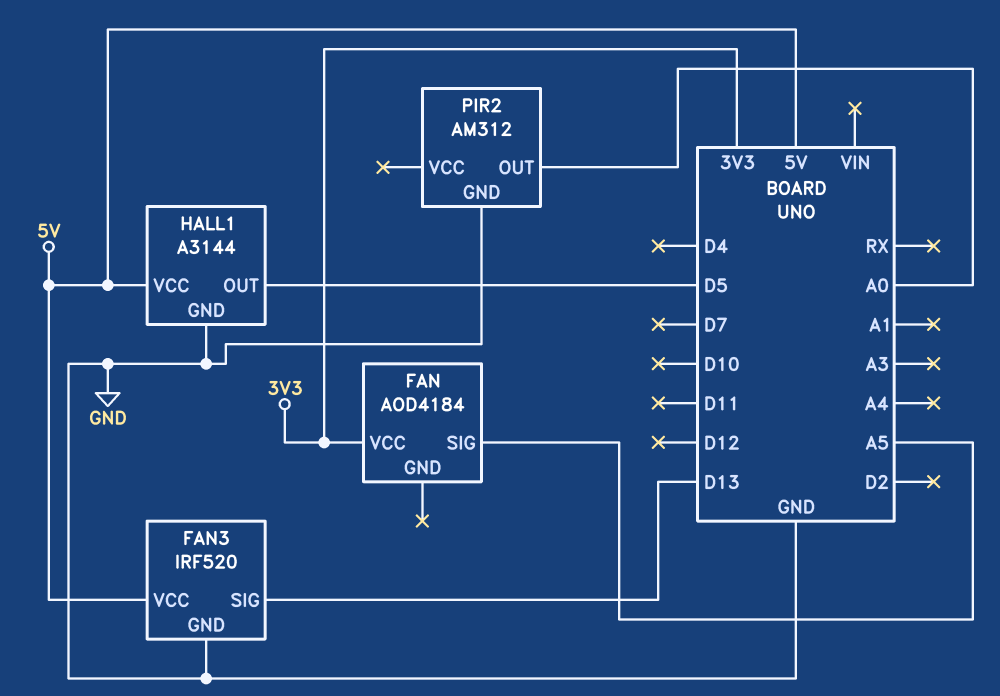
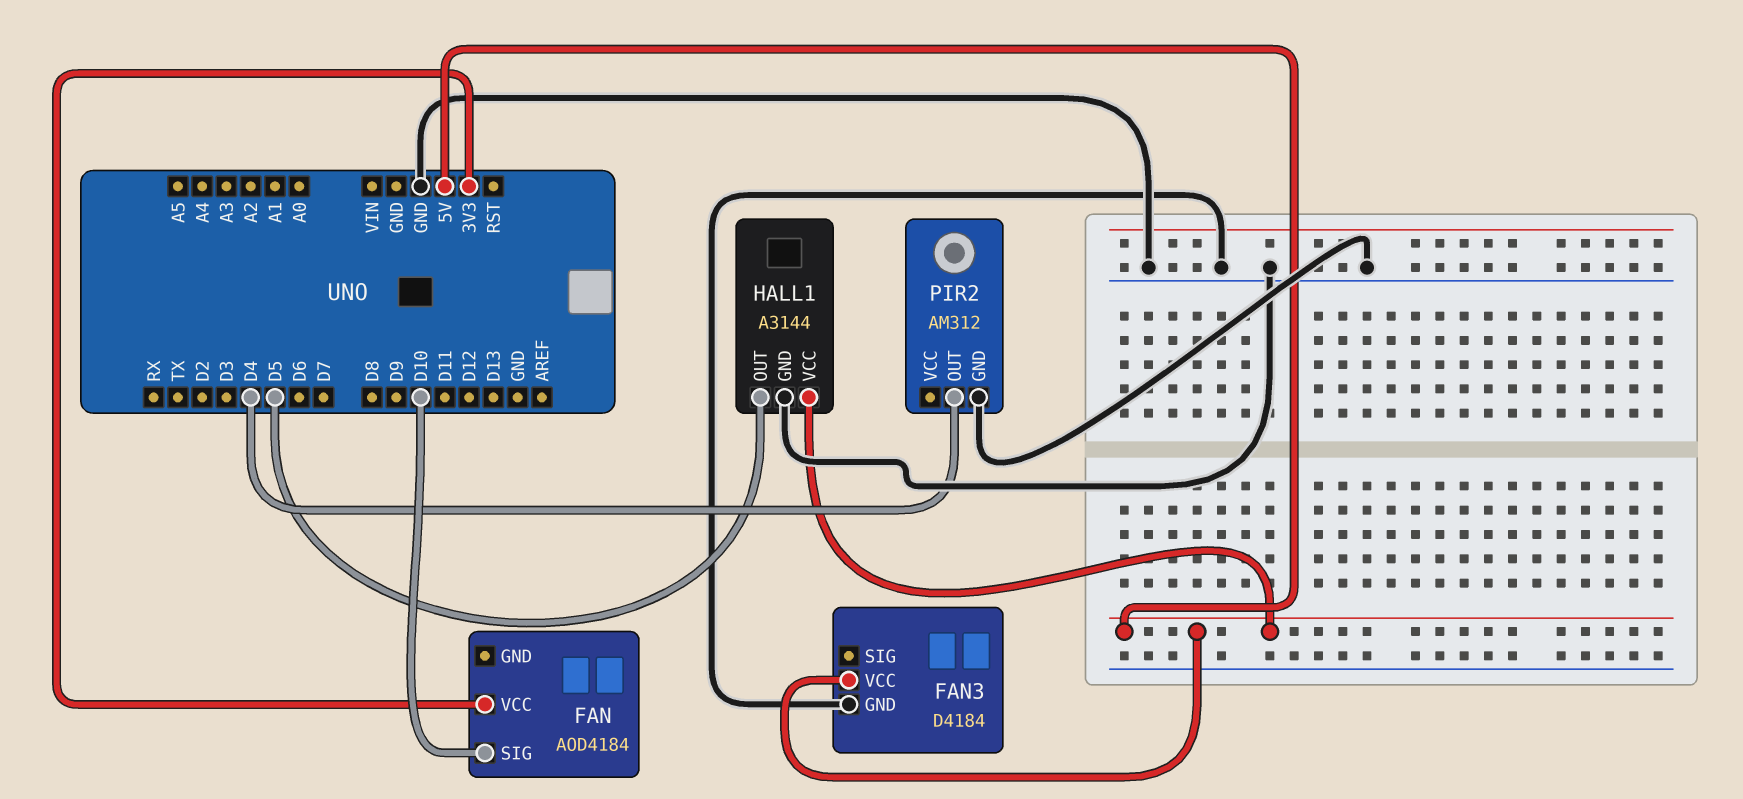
FAN pin SIG: A5 -> D10
FAN3: IRF520 -> D4184
FAN3 pin SIG: D13 -> none
PIR2 pin OUT: A0 -> D4

